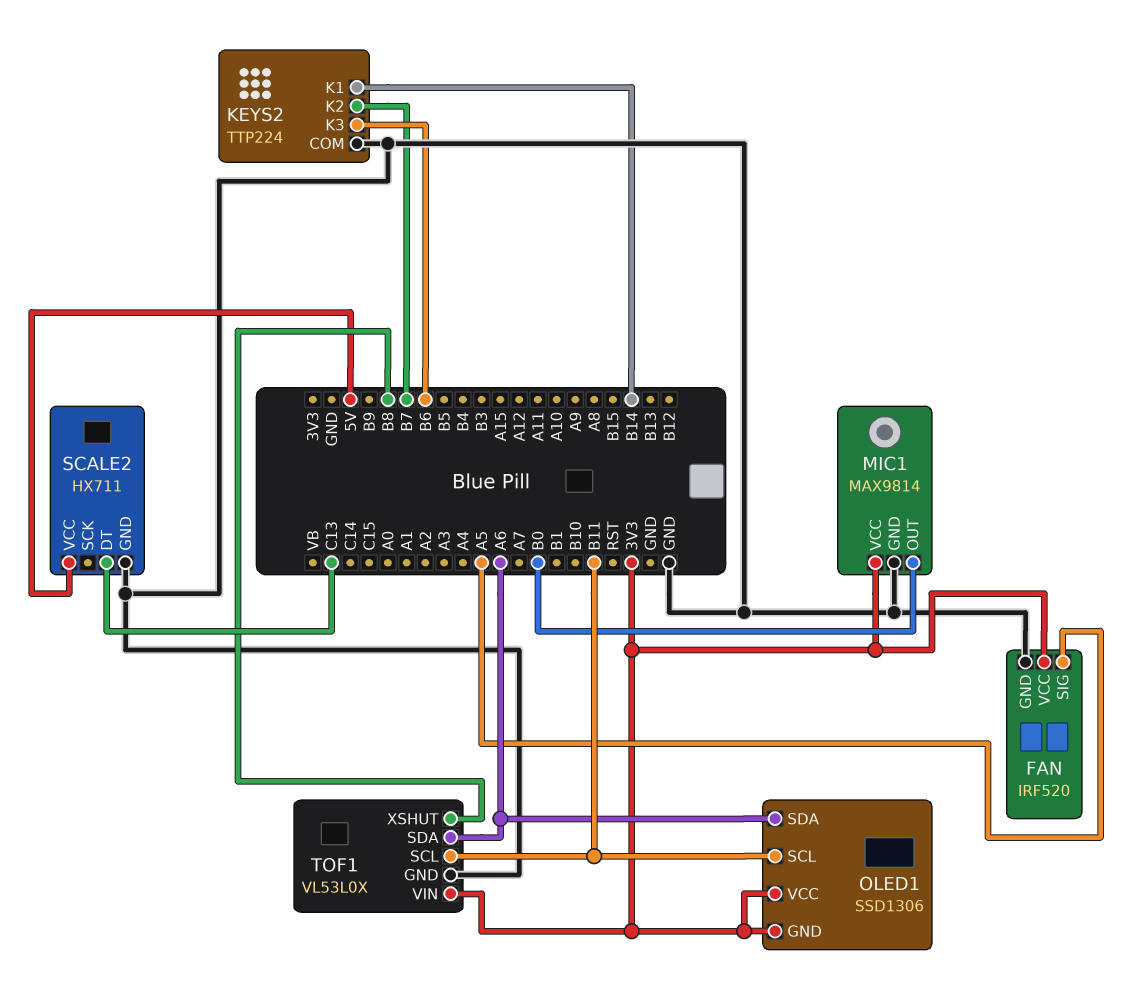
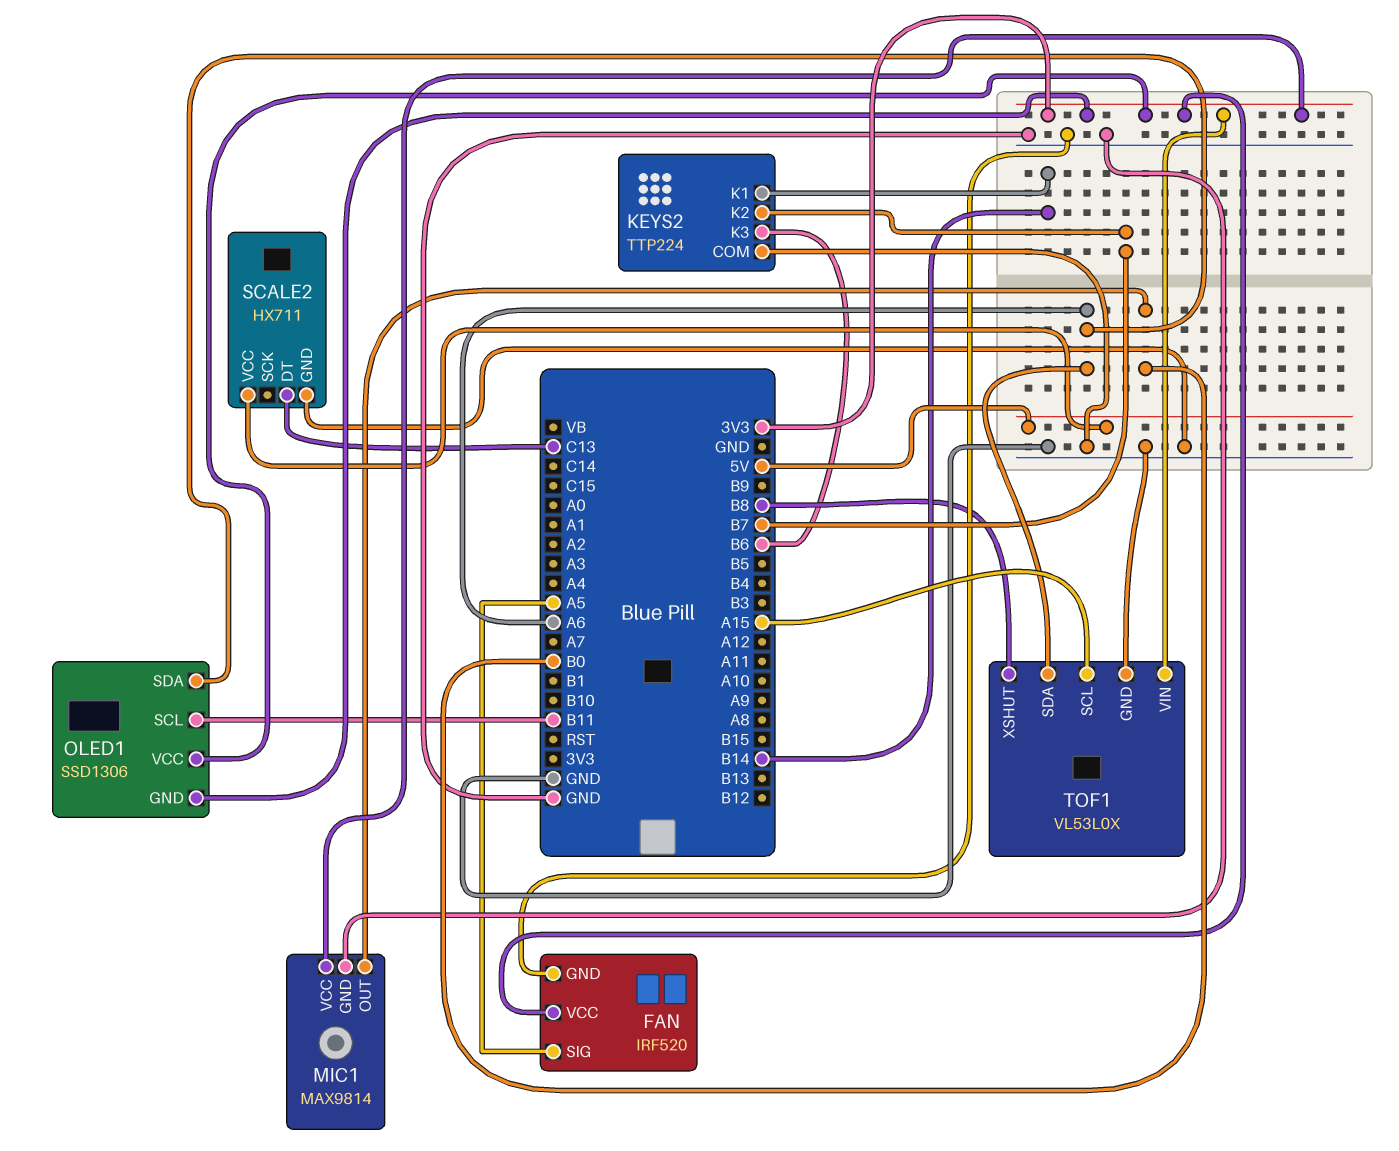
TOF1 pin SCL: B11 -> A15

